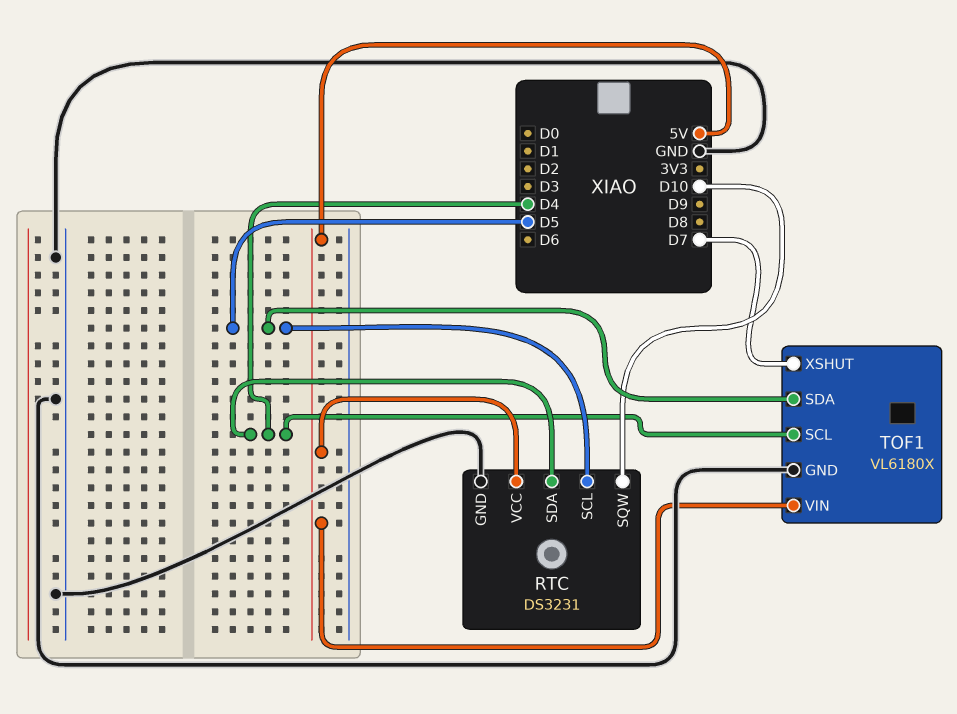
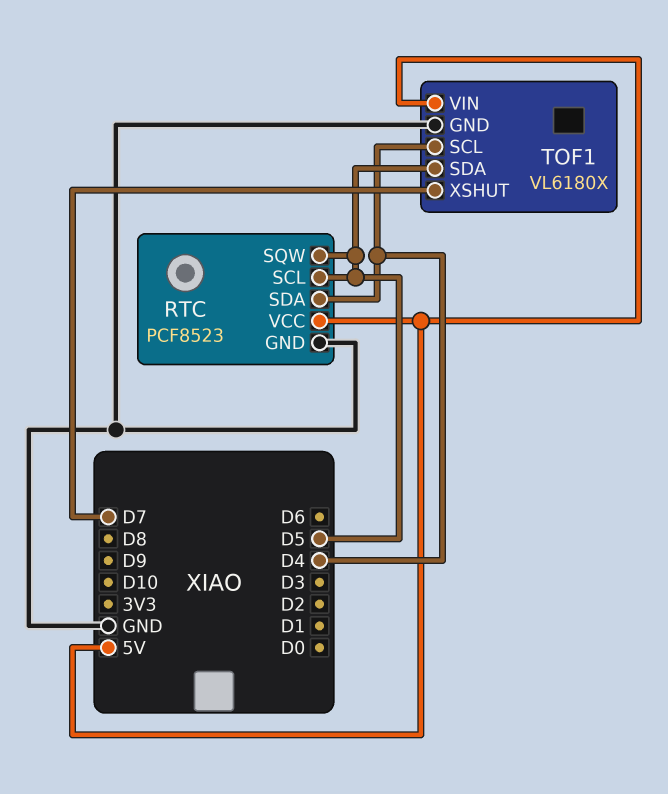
RTC: DS3231 -> PCF8523
RTC pin SQW: D10 -> D5

